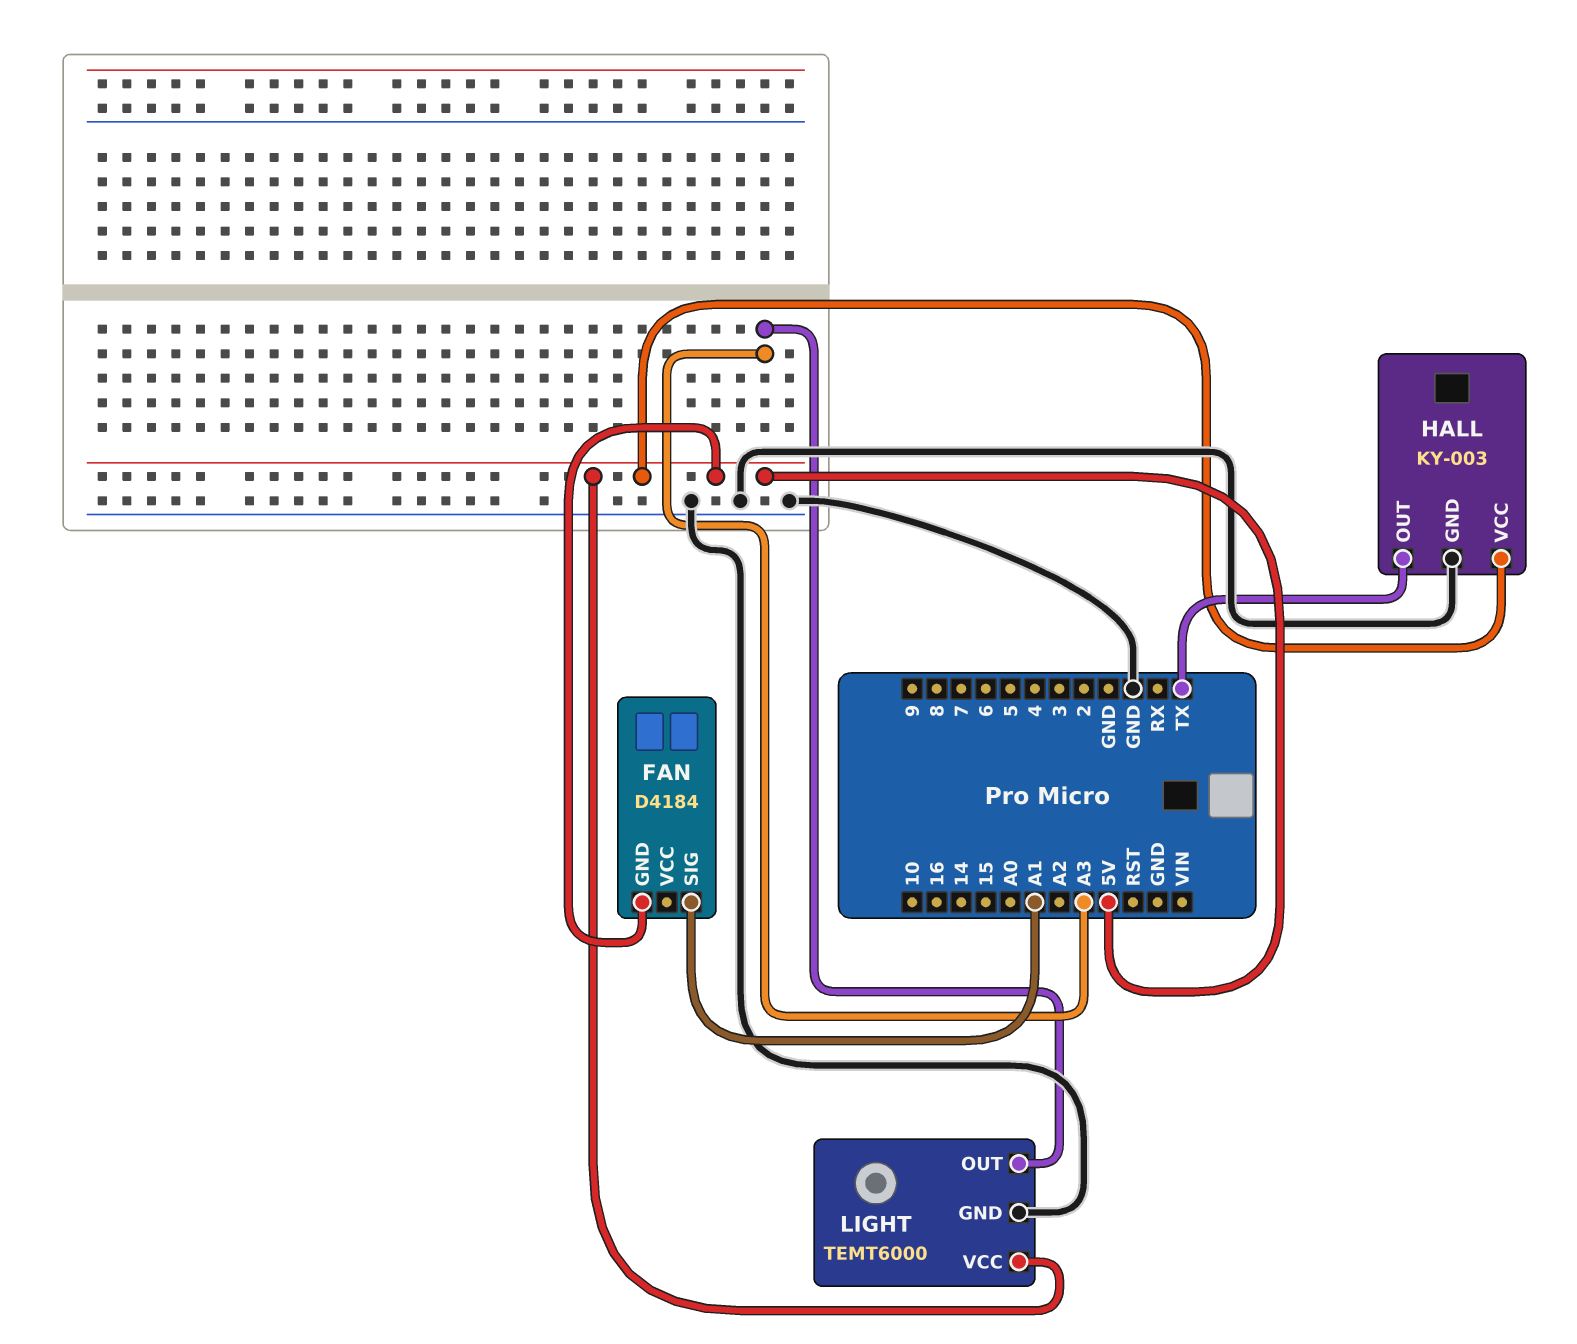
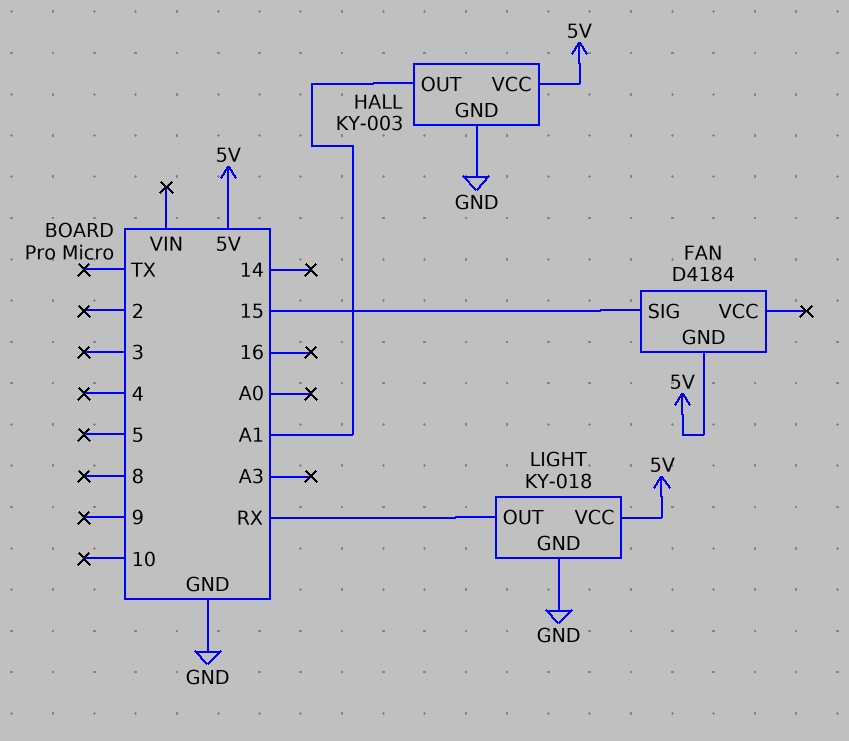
FAN pin SIG: A1 -> 15
HALL pin OUT: TX -> A1
LIGHT: TEMT6000 -> KY-018
LIGHT pin OUT: A3 -> RX

